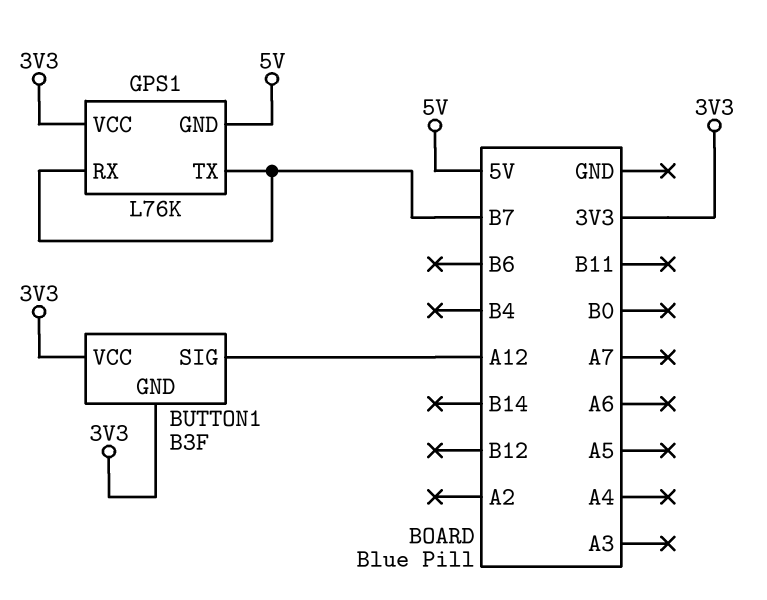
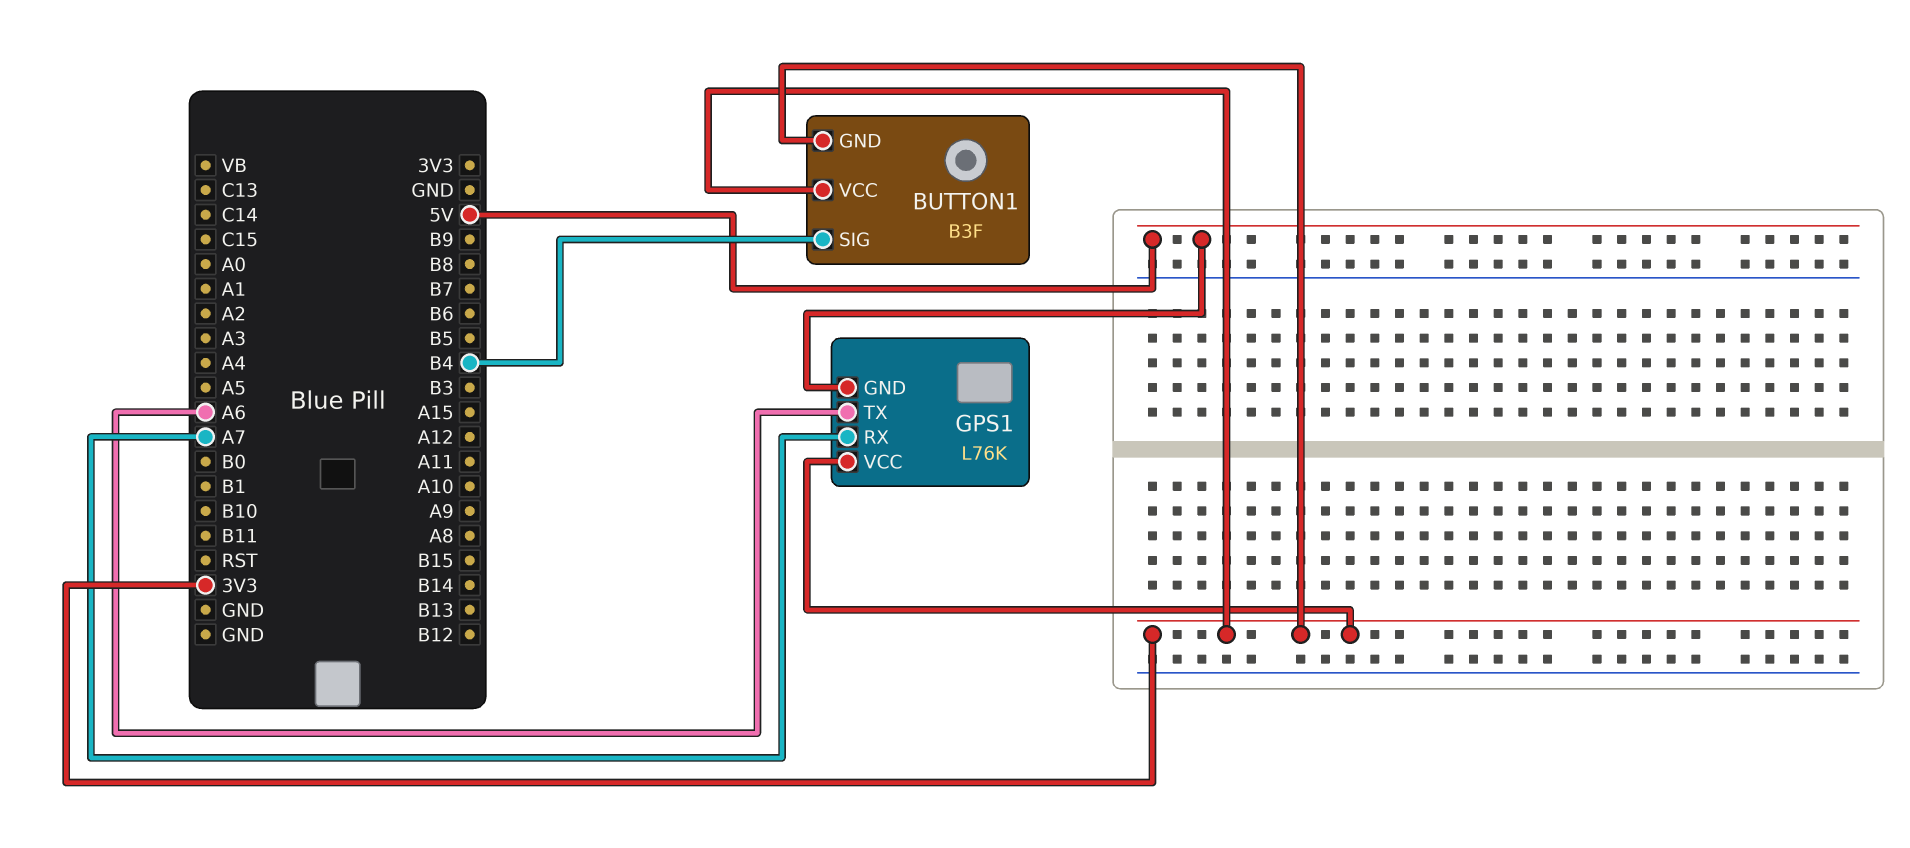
BUTTON1 pin SIG: A12 -> B4
GPS1 pin RX: B7 -> A7
GPS1 pin TX: B7 -> A6

